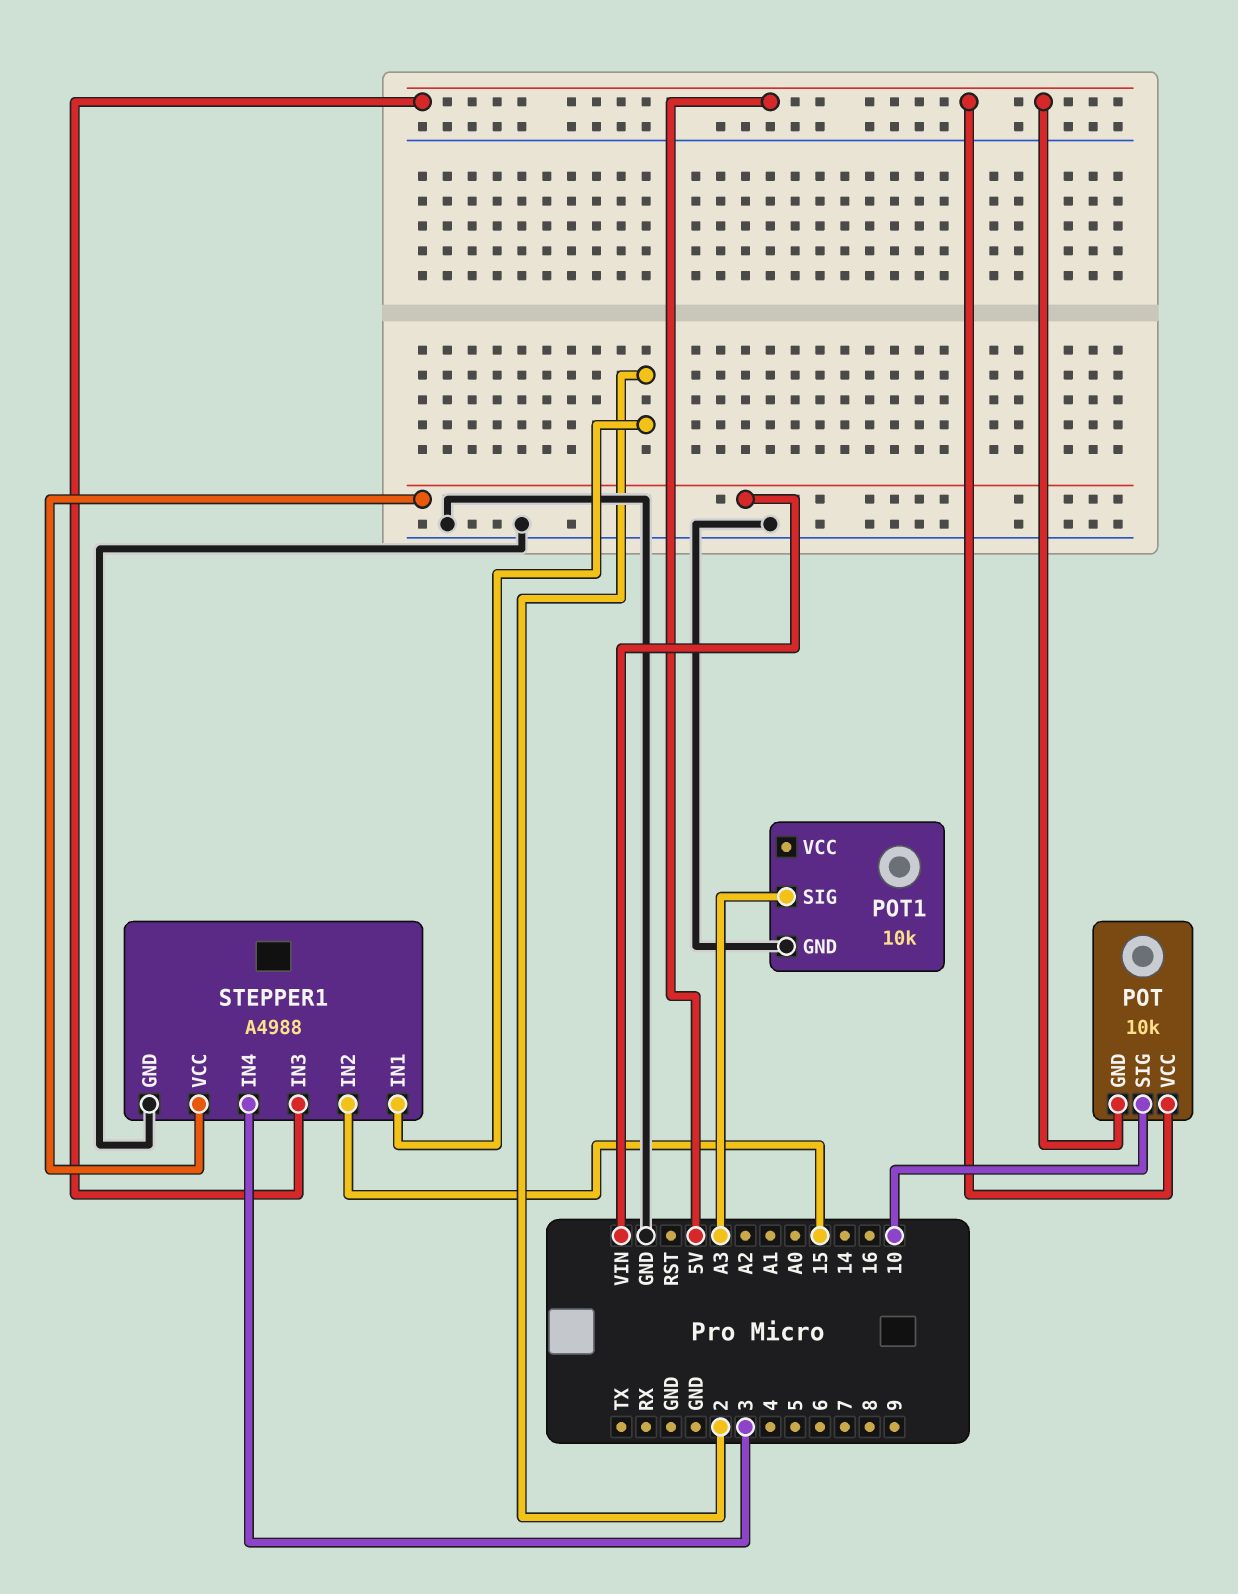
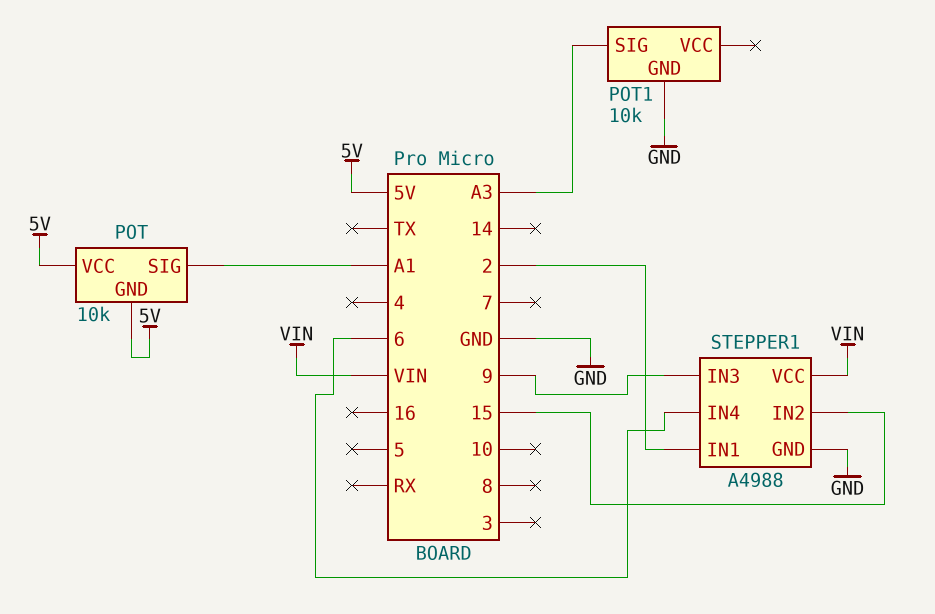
POT pin SIG: 10 -> A1
STEPPER1 pin IN3: 5V -> 9
STEPPER1 pin IN4: 3 -> 6

